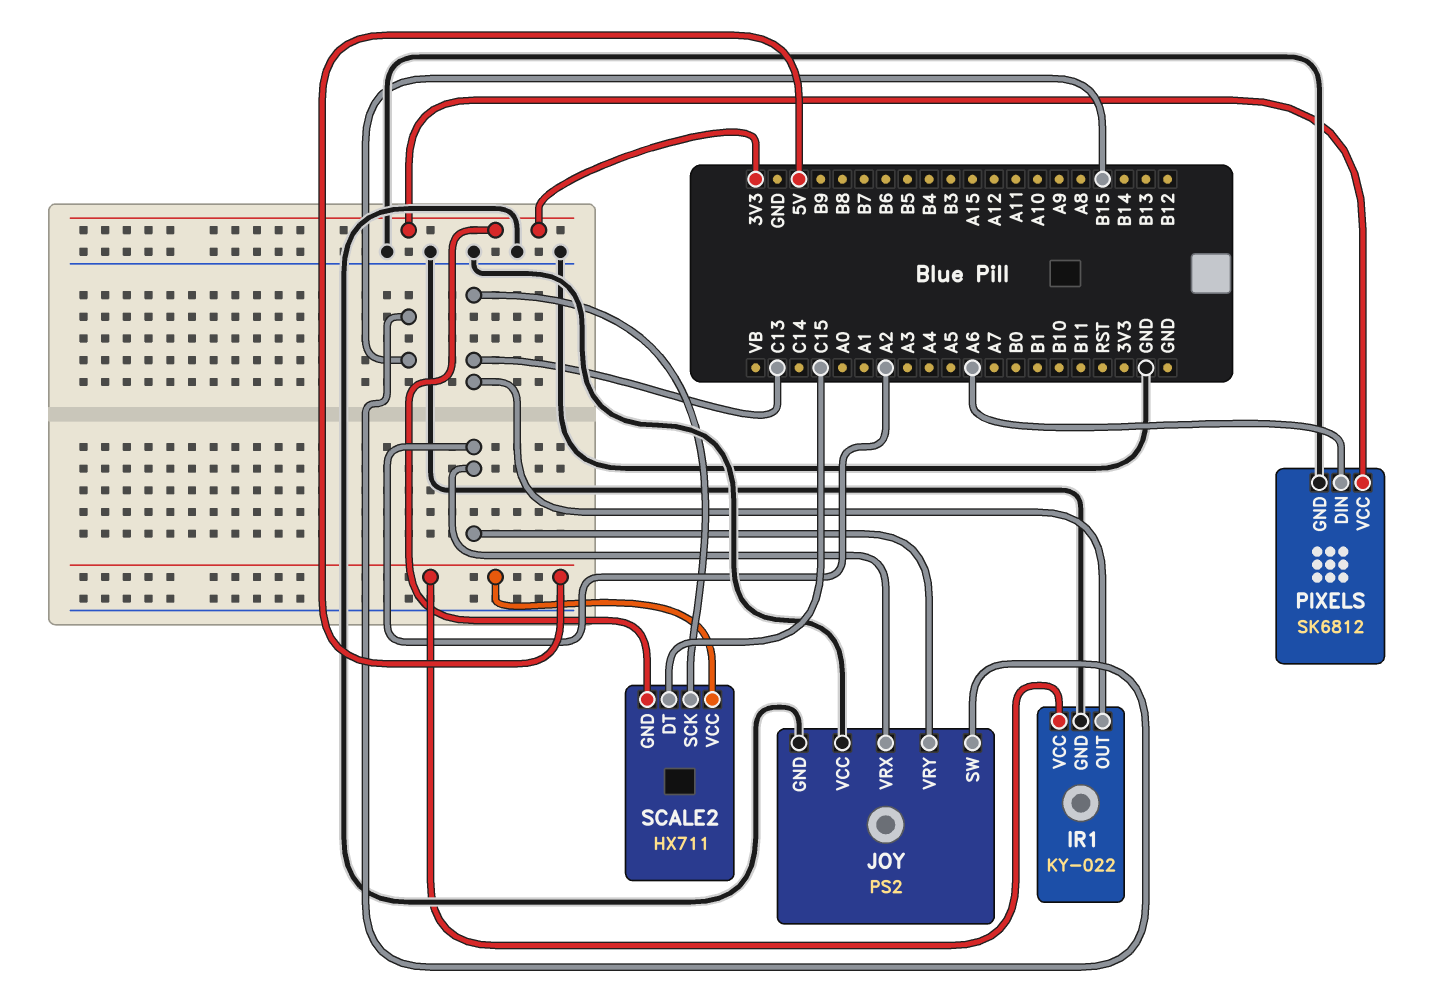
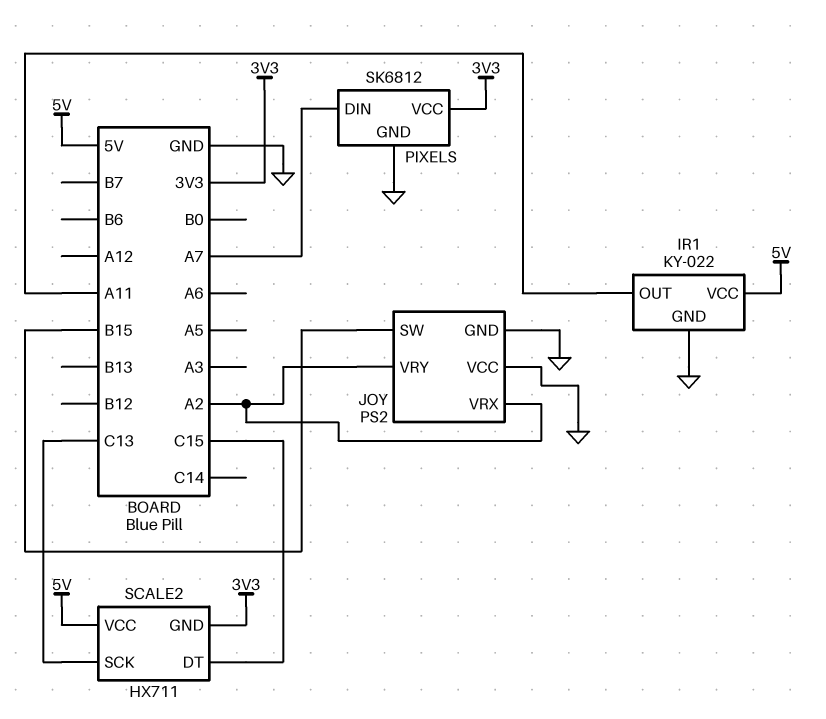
IR1 pin OUT: C13 -> A11
PIXELS pin DIN: A6 -> A7

